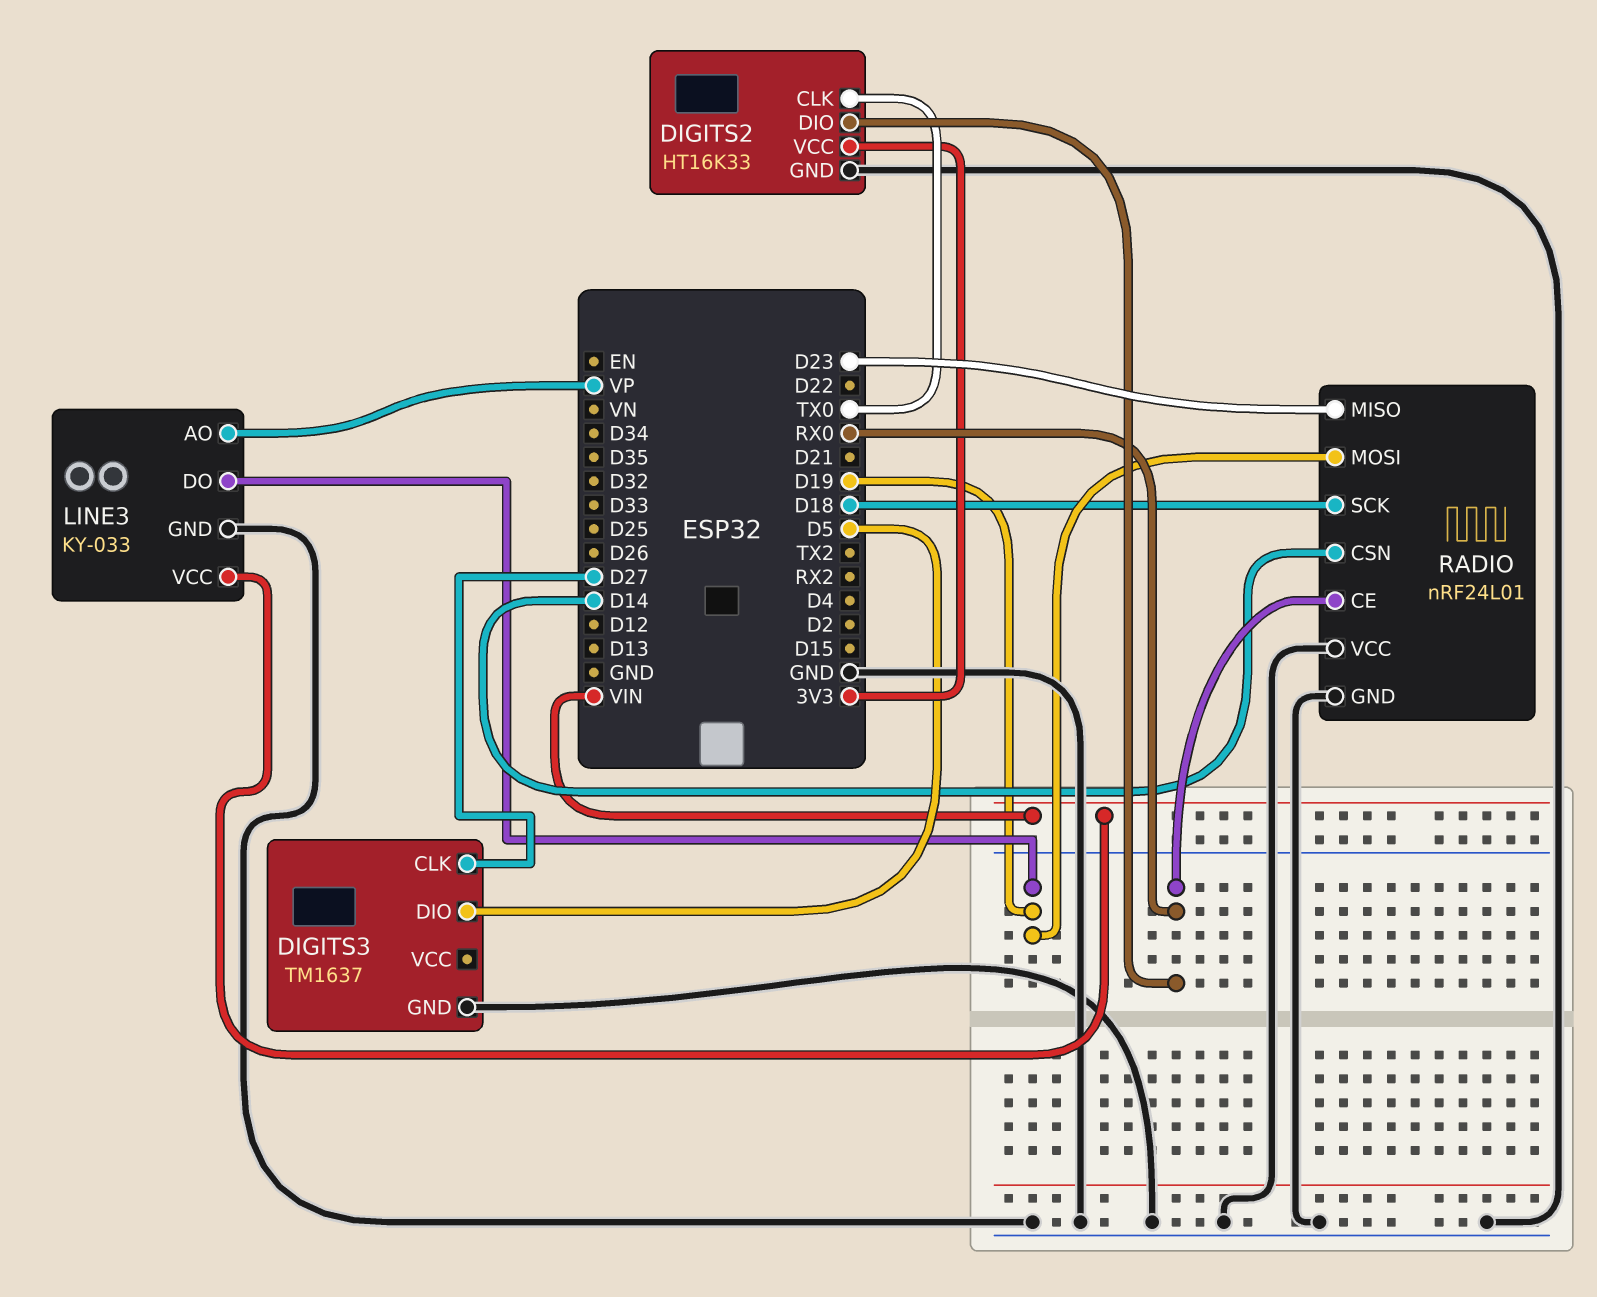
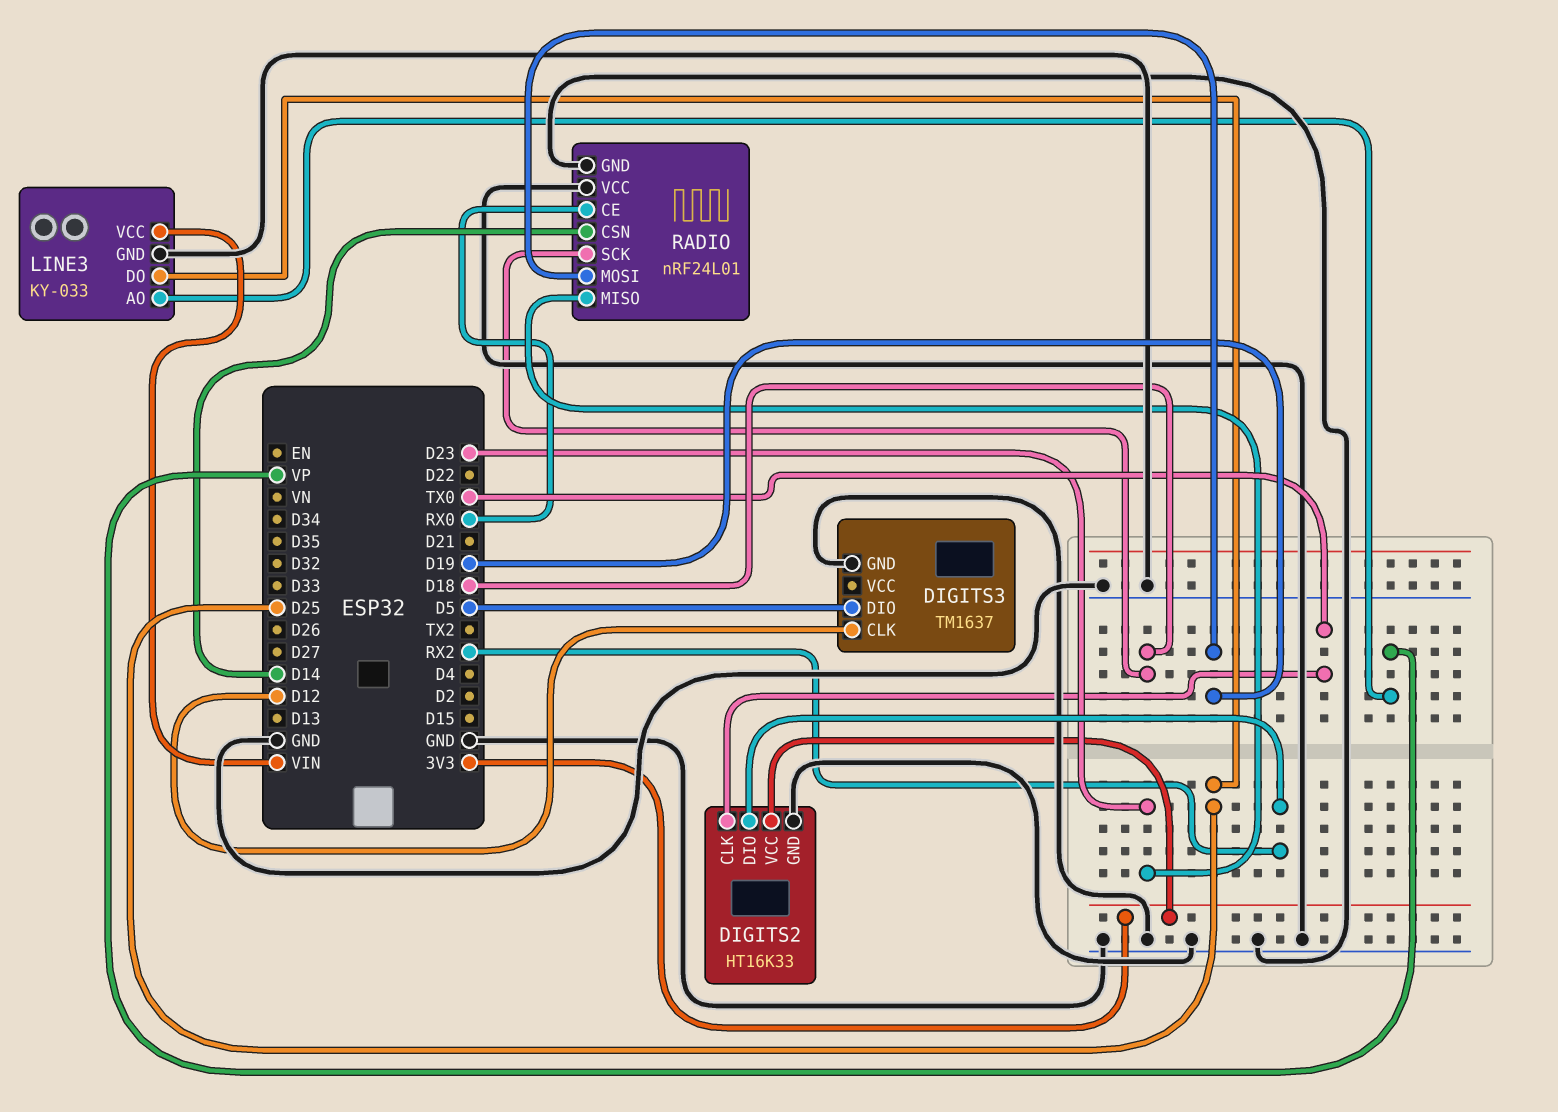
DIGITS2 pin DIO: RX0 -> RX2
DIGITS3 pin CLK: D27 -> D12
LINE3 pin DO: D19 -> D25

